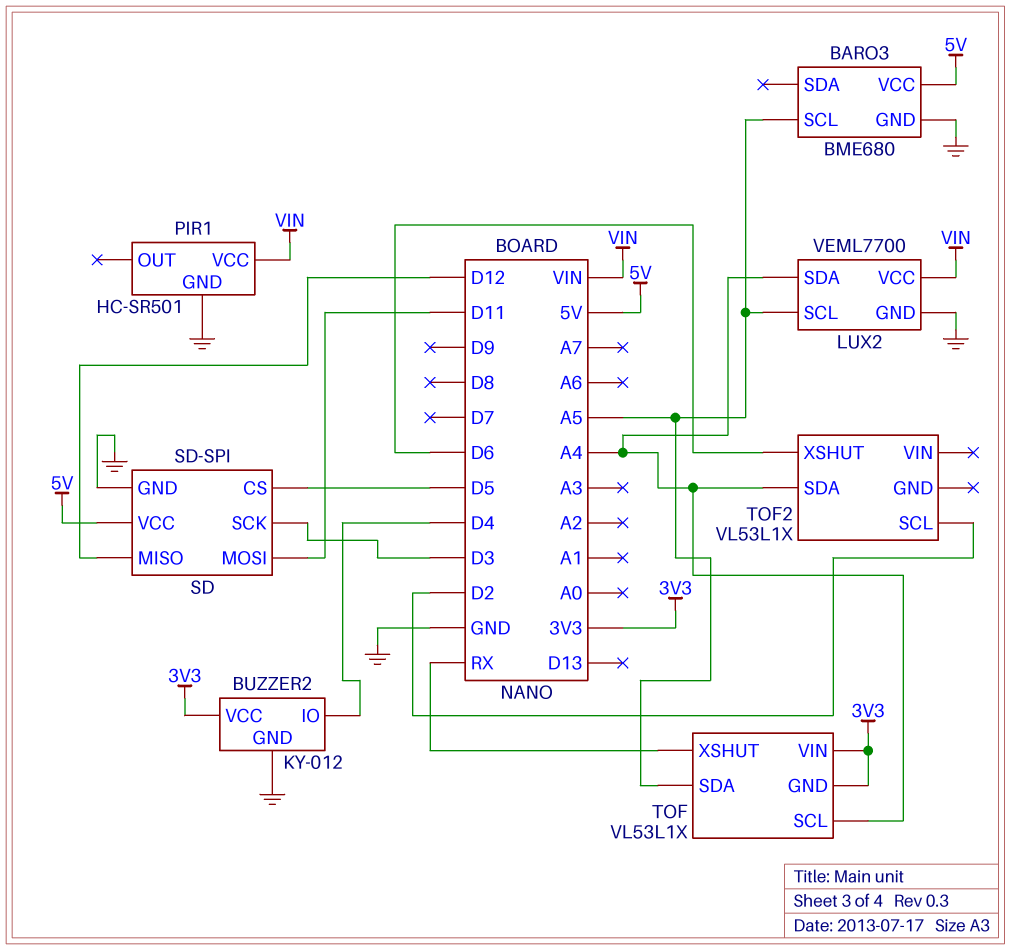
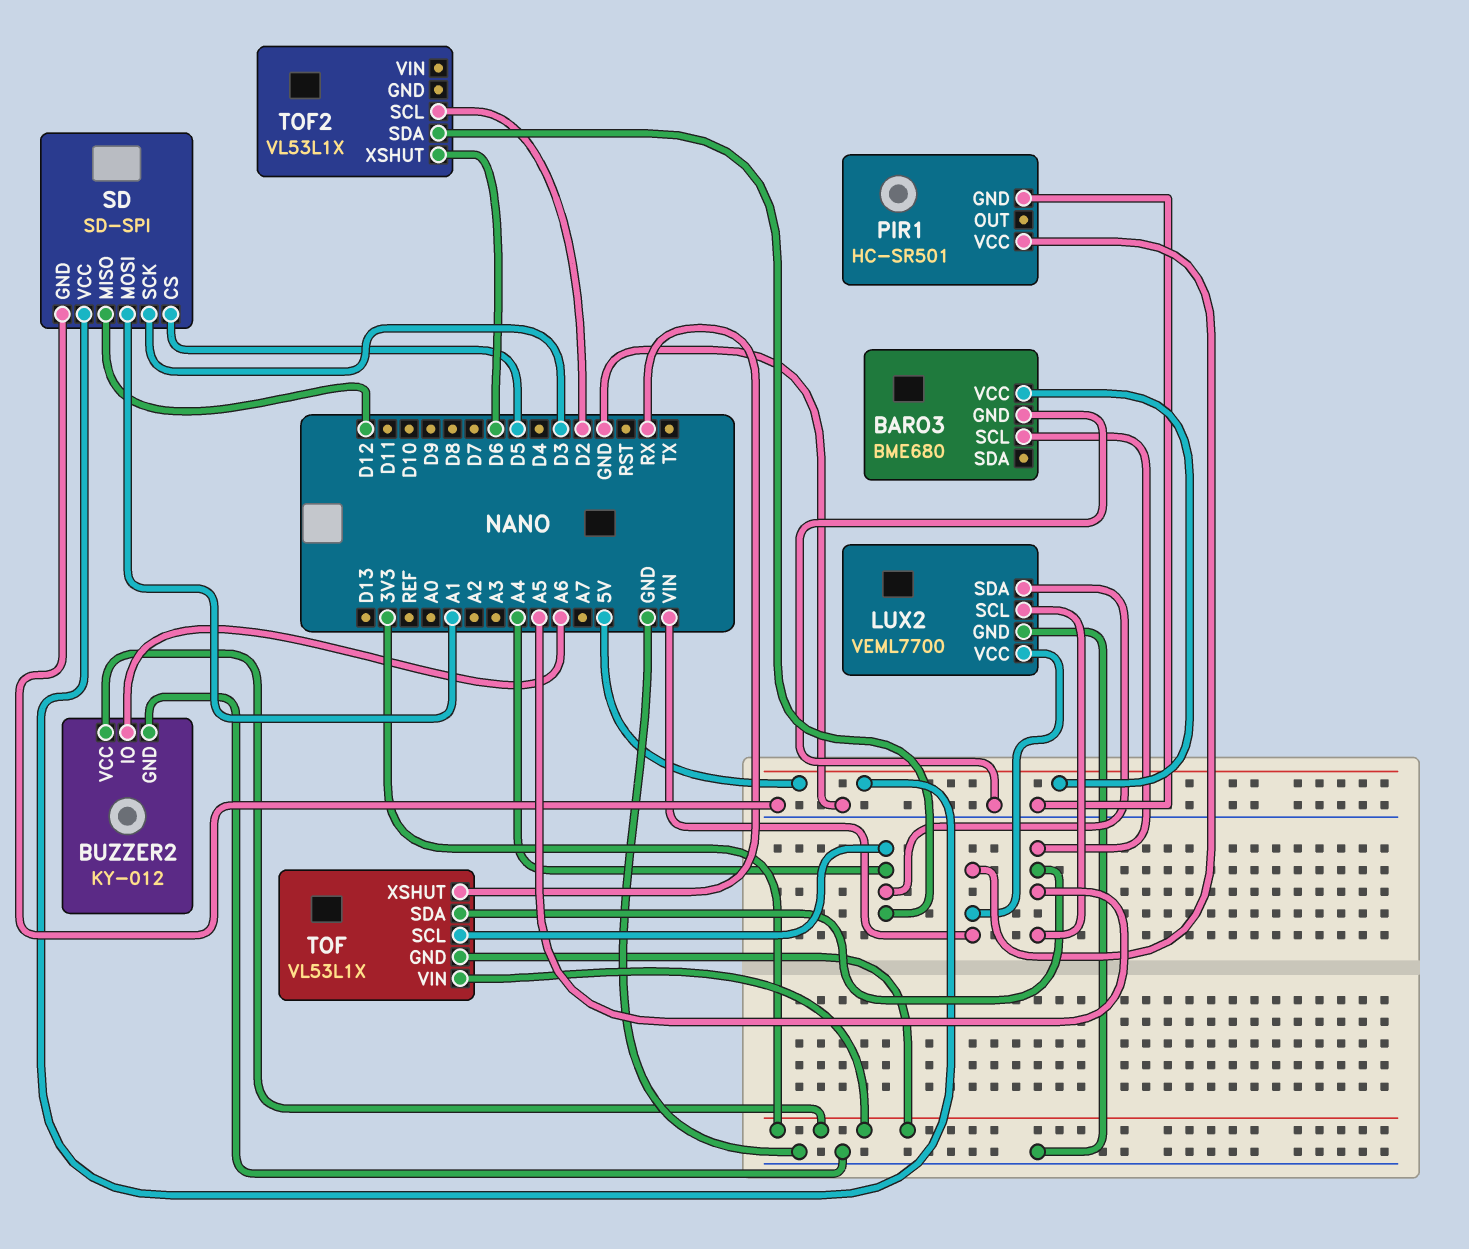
BUZZER2 pin IO: D4 -> A6
SD pin MOSI: D11 -> A1

